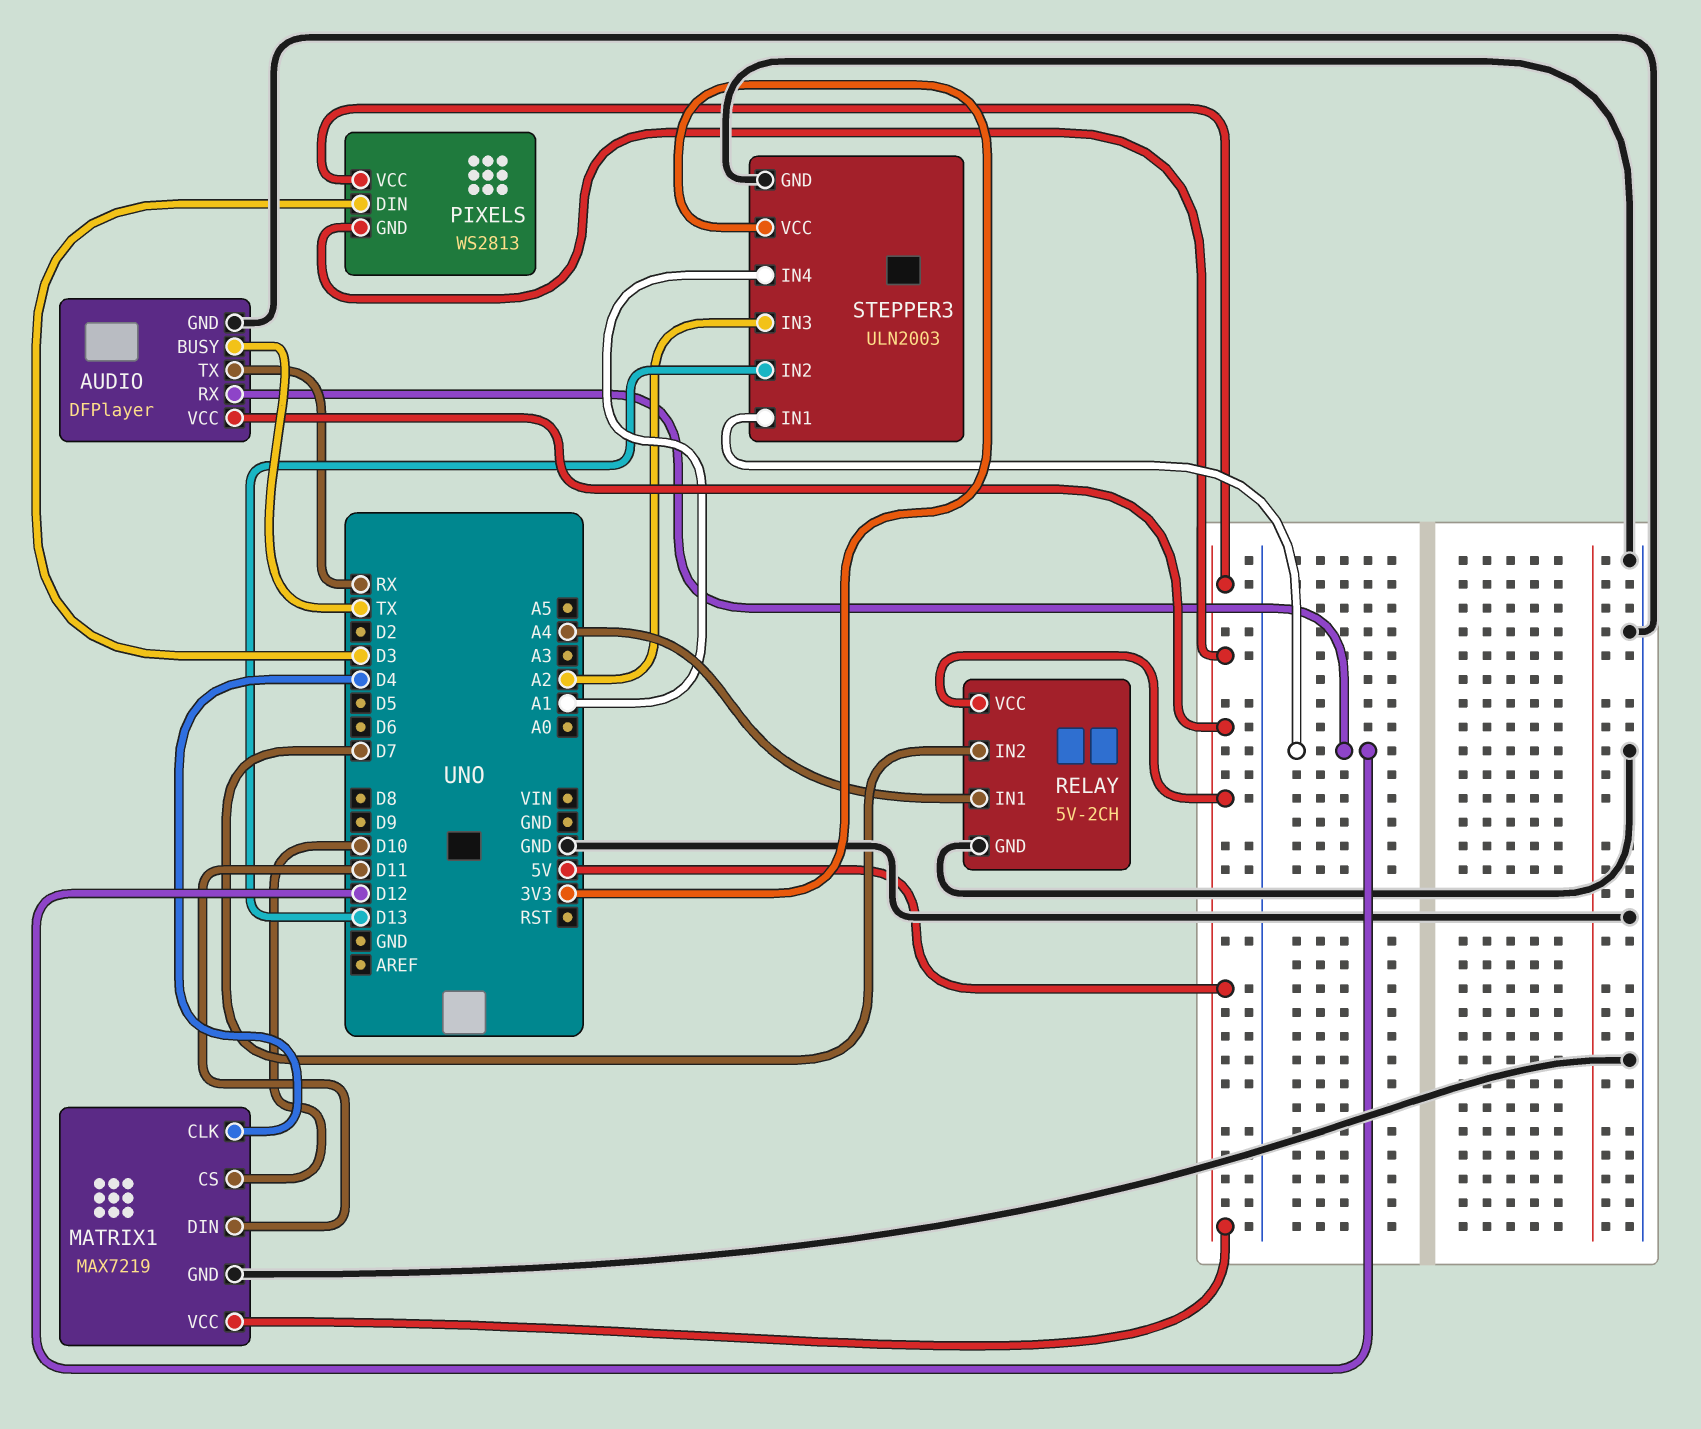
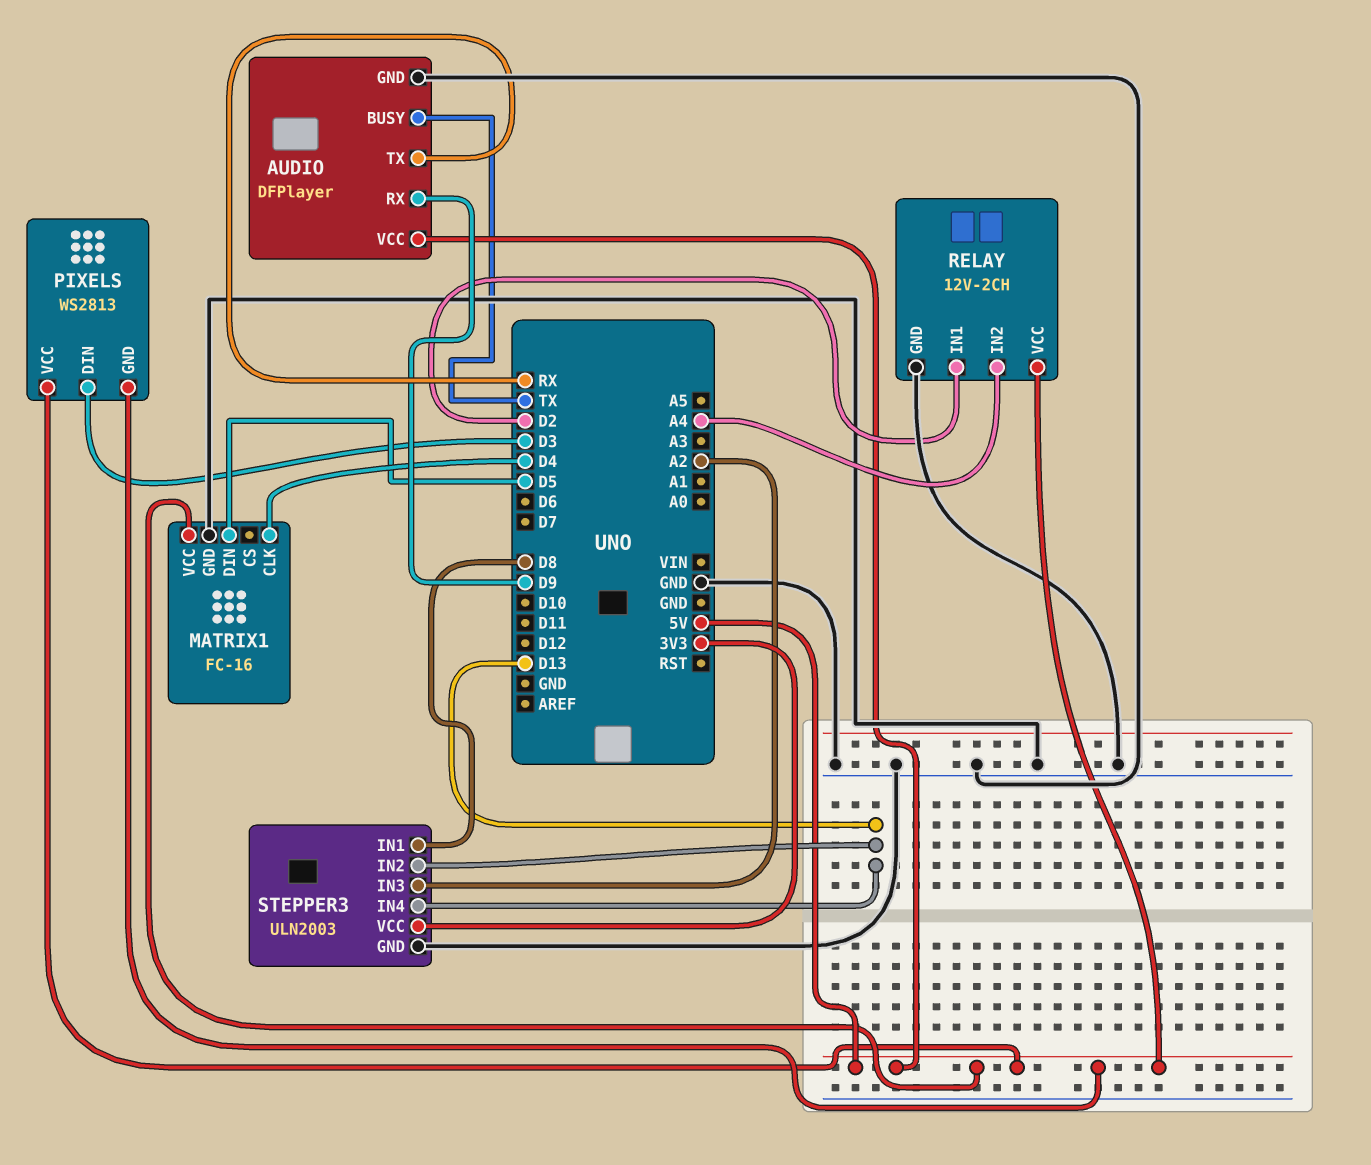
AUDIO pin RX: D12 -> D9
MATRIX1: MAX7219 -> FC-16
MATRIX1 pin CS: D10 -> none
MATRIX1 pin DIN: D11 -> D5
RELAY: 5V-2CH -> 12V-2CH
RELAY pin IN1: A4 -> D2
RELAY pin IN2: D7 -> A4
STEPPER3 pin IN1: D12 -> D8
STEPPER3 pin IN4: A1 -> D13

